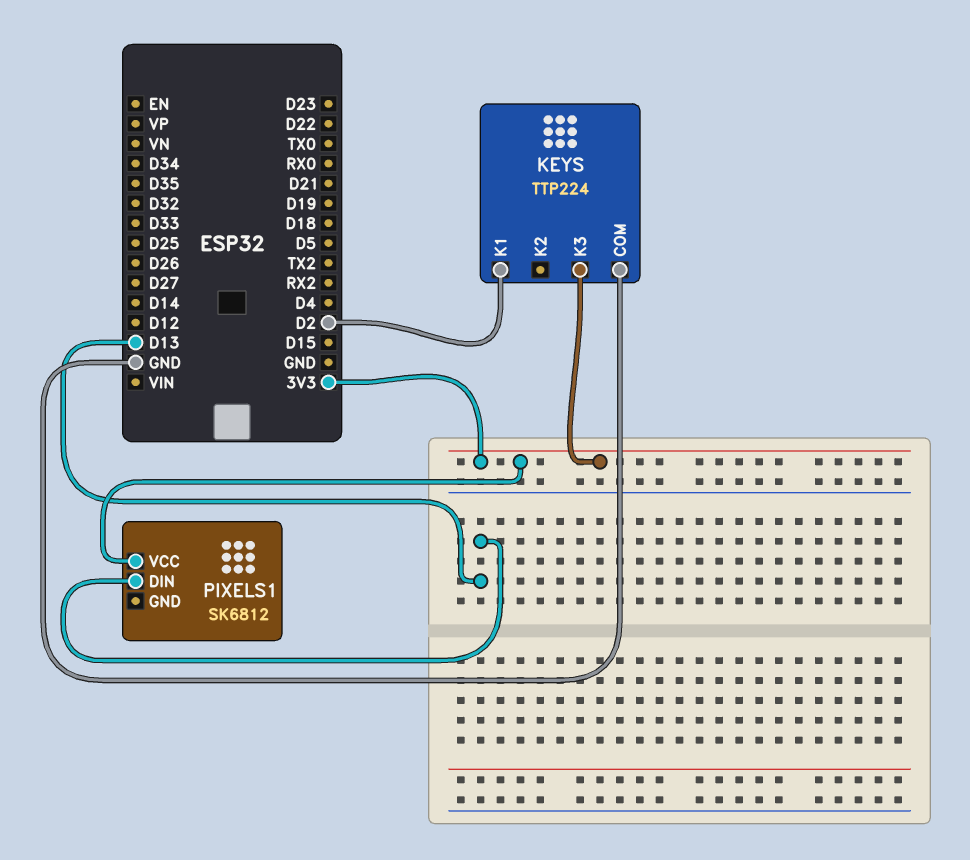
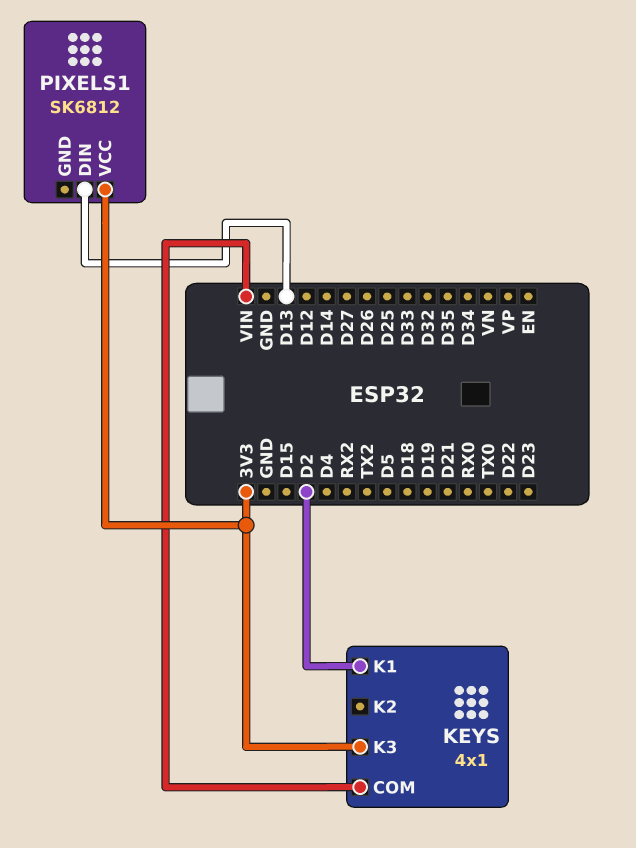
KEYS: TTP224 -> 4x1
KEYS pin COM: GND -> VIN

